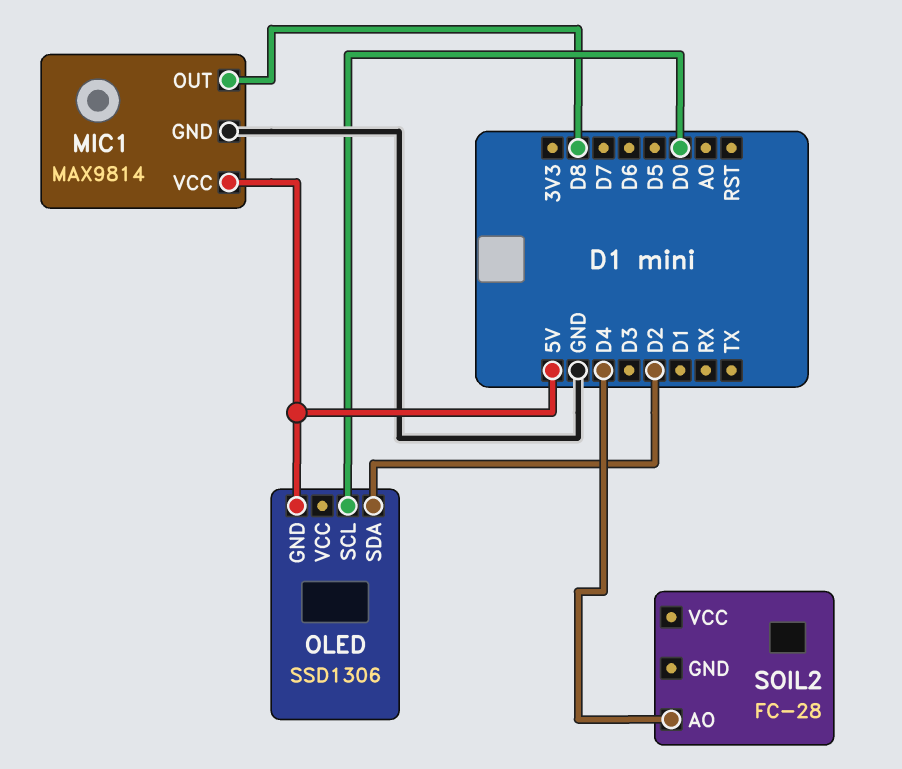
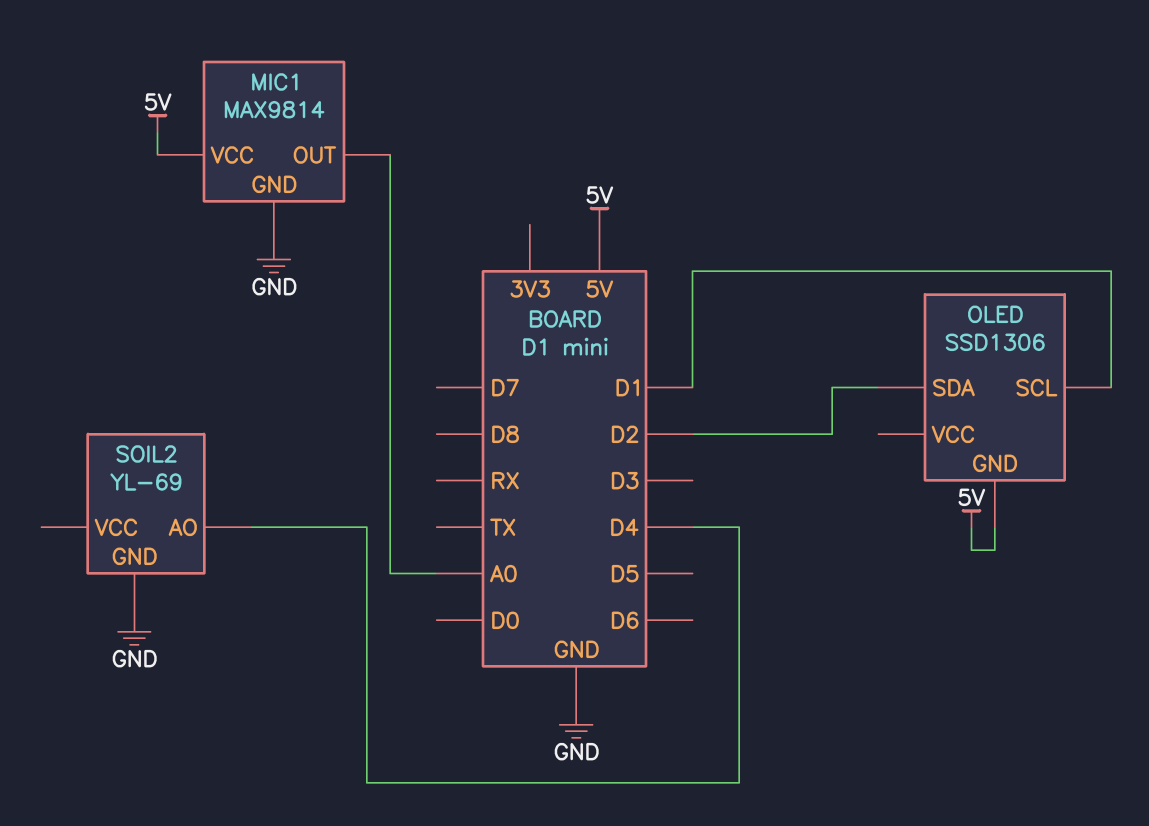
MIC1 pin OUT: D8 -> A0
OLED pin SCL: D0 -> D1
SOIL2: FC-28 -> YL-69
SOIL2 pin GND: none -> GND

